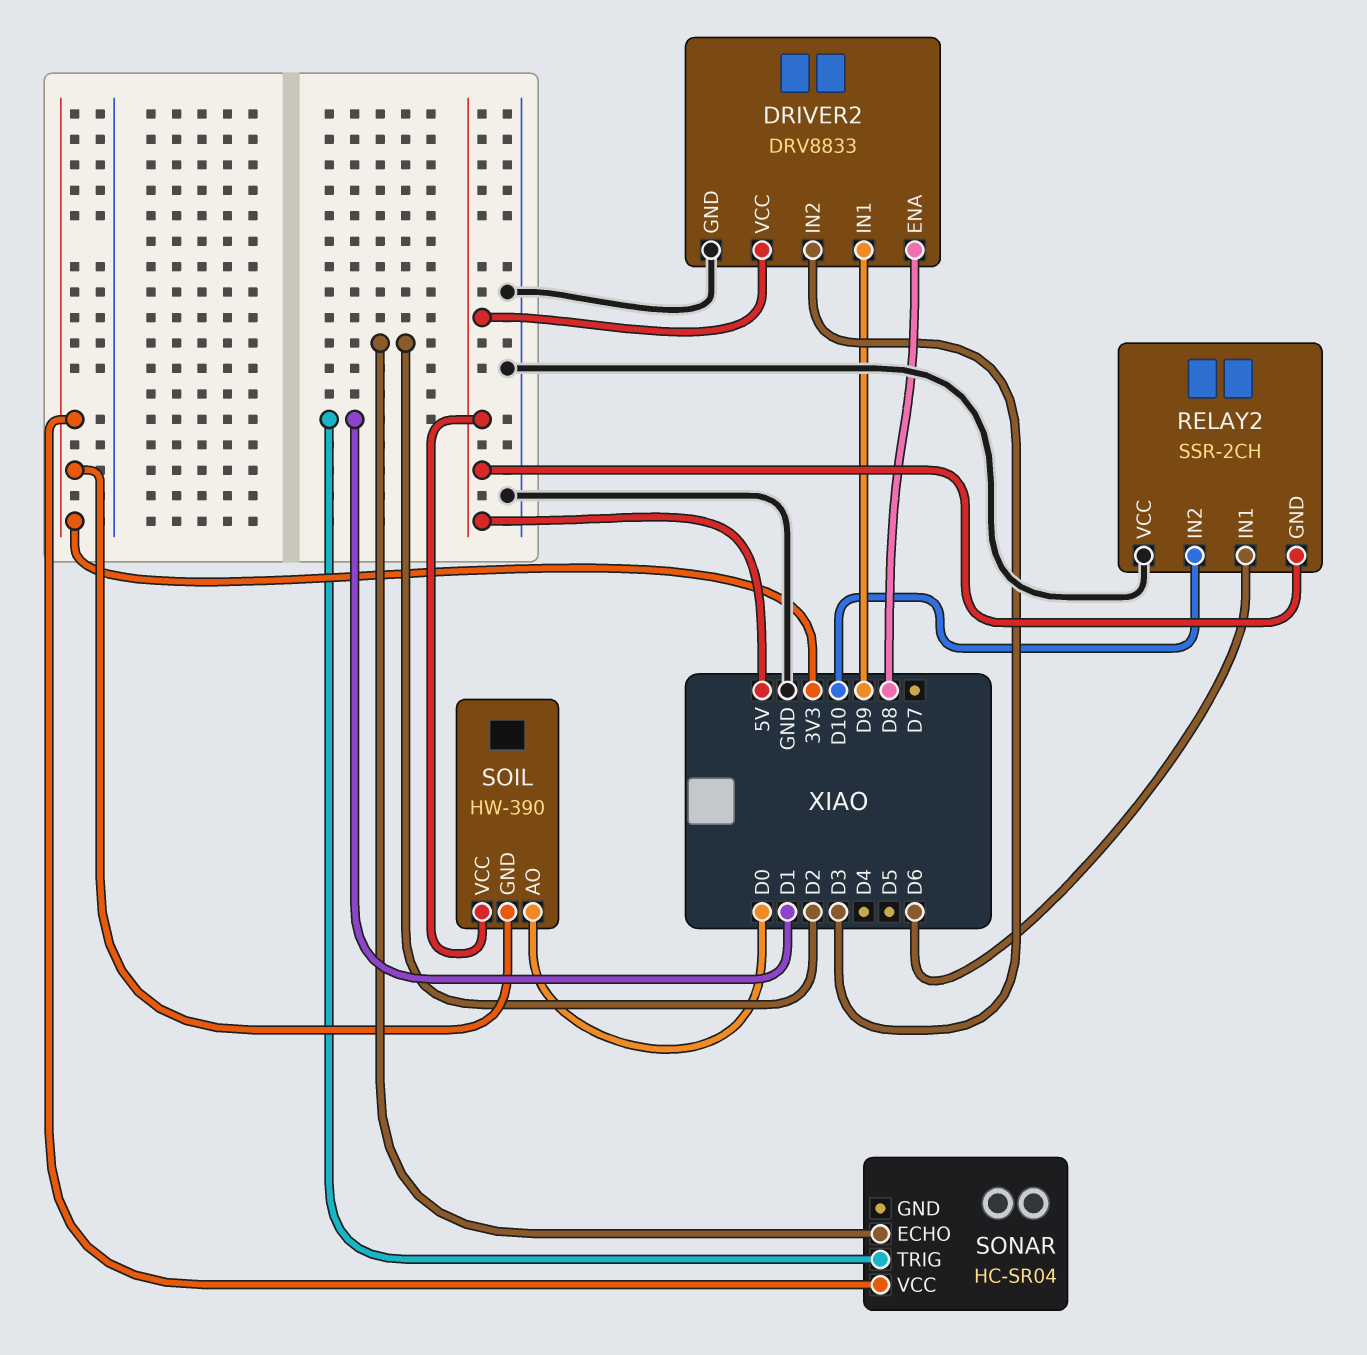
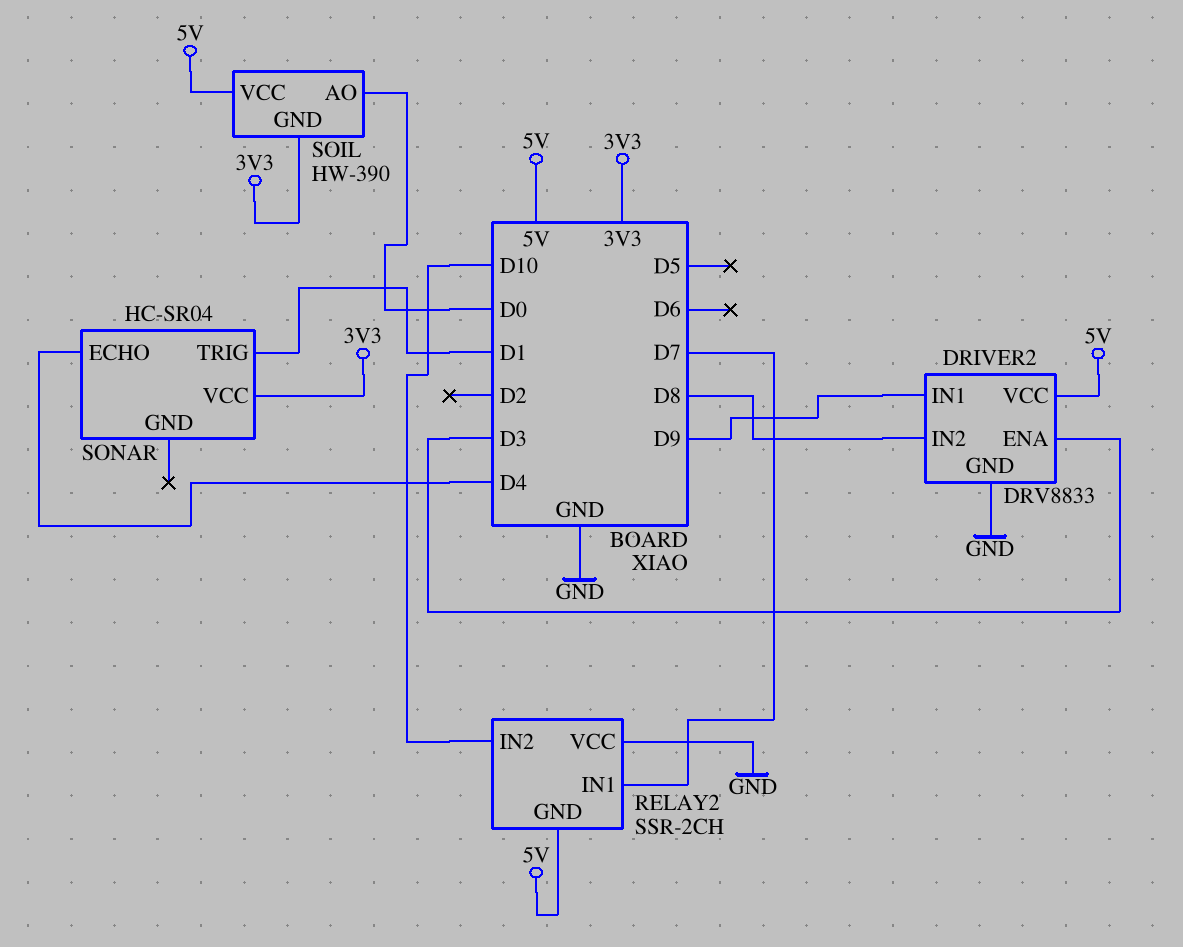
DRIVER2 pin ENA: D8 -> D3
DRIVER2 pin IN2: D3 -> D8
RELAY2 pin IN1: D6 -> D7
SONAR pin ECHO: D2 -> D4

